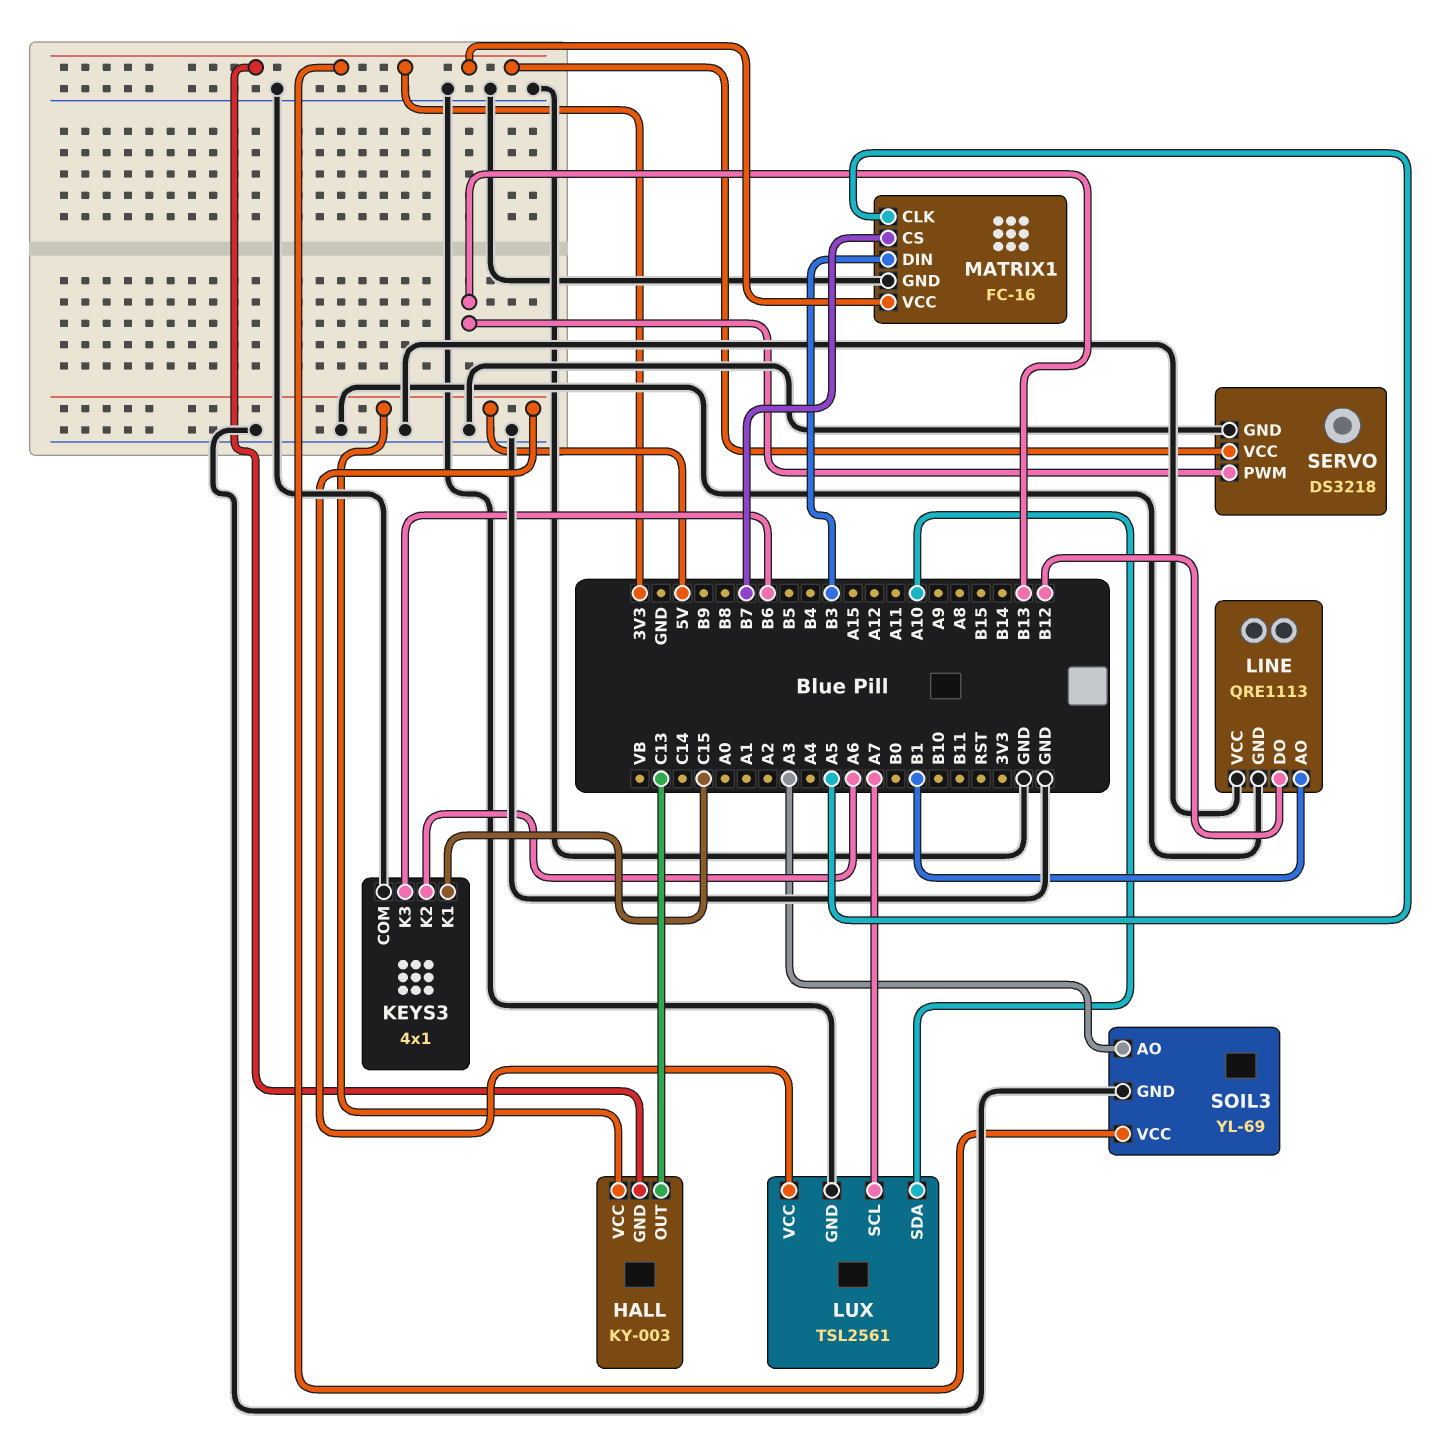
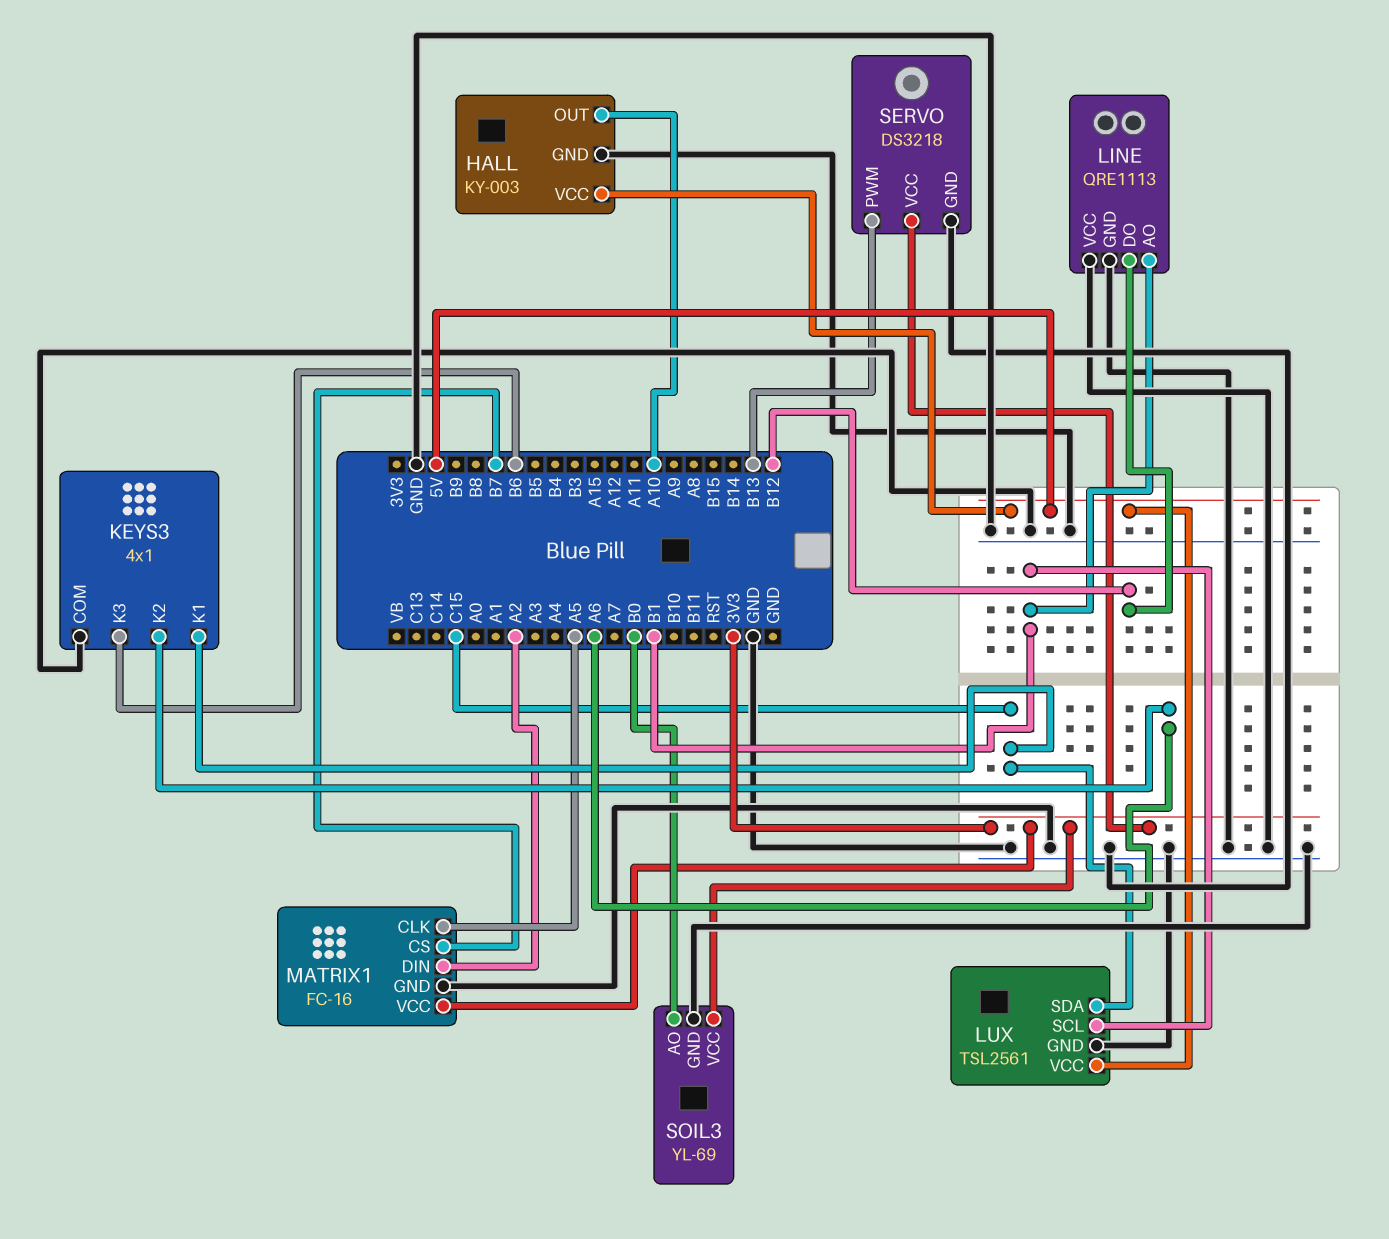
HALL pin GND: 3V3 -> GND
HALL pin OUT: C13 -> A10
LUX pin SCL: A7 -> B1
LUX pin SDA: A10 -> C15
MATRIX1 pin DIN: B3 -> A2
SOIL3 pin AO: A3 -> B0

